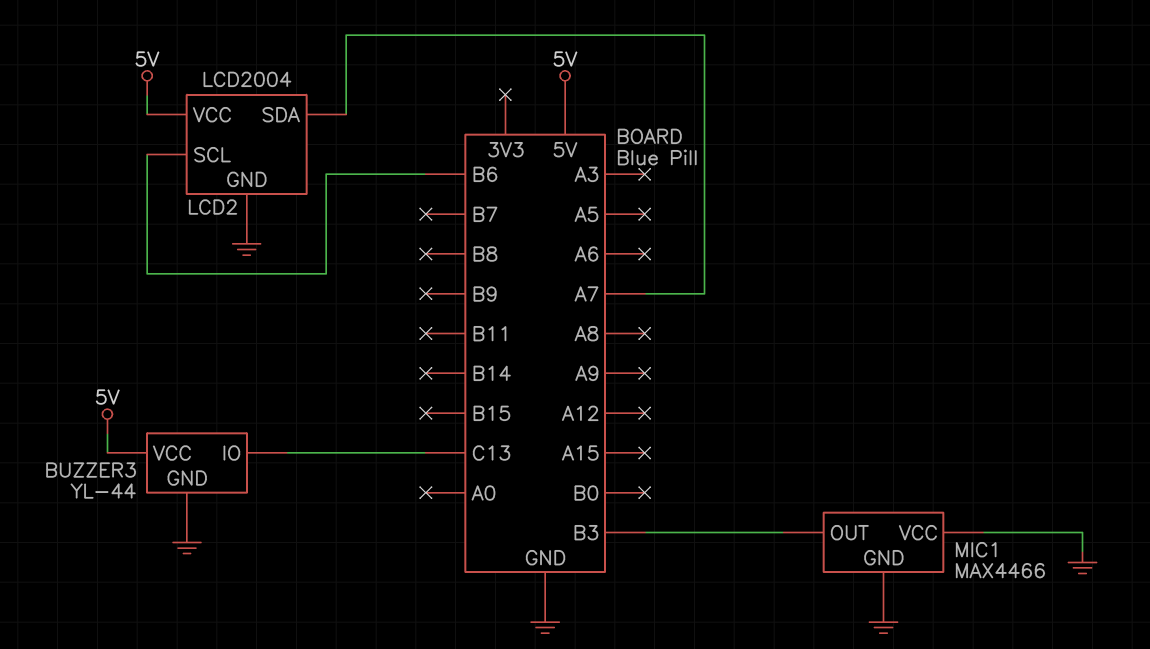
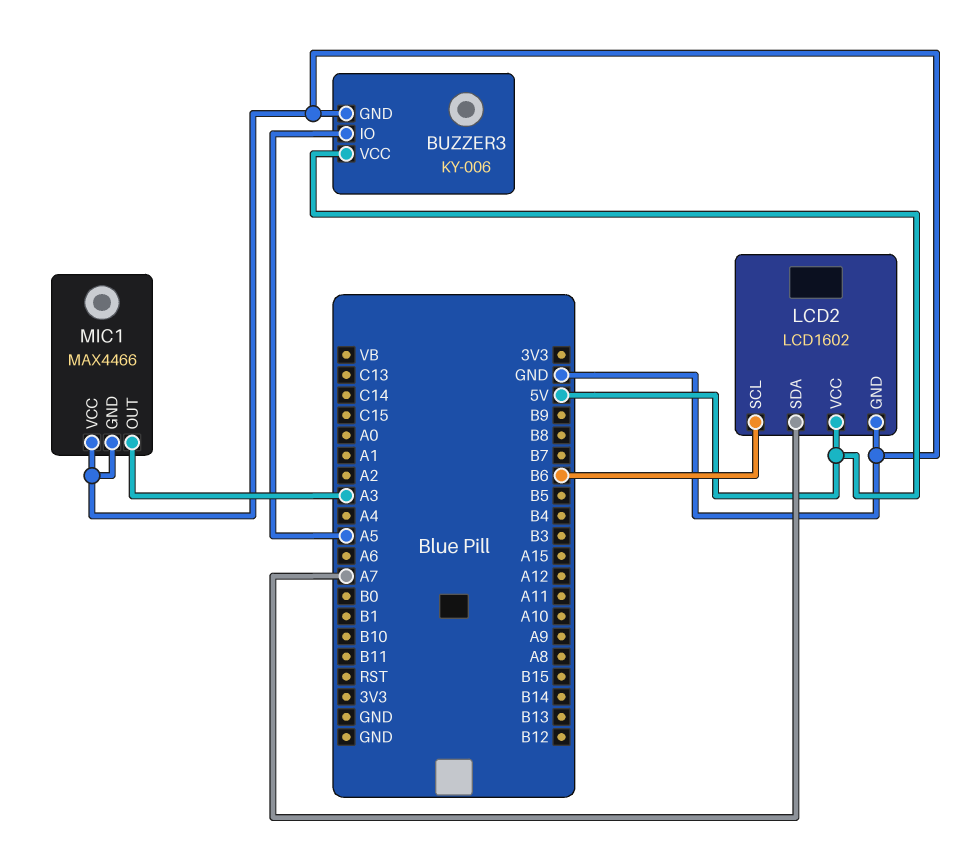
BUZZER3: YL-44 -> KY-006
BUZZER3 pin IO: C13 -> A5
LCD2: LCD2004 -> LCD1602
MIC1 pin OUT: B3 -> A3

